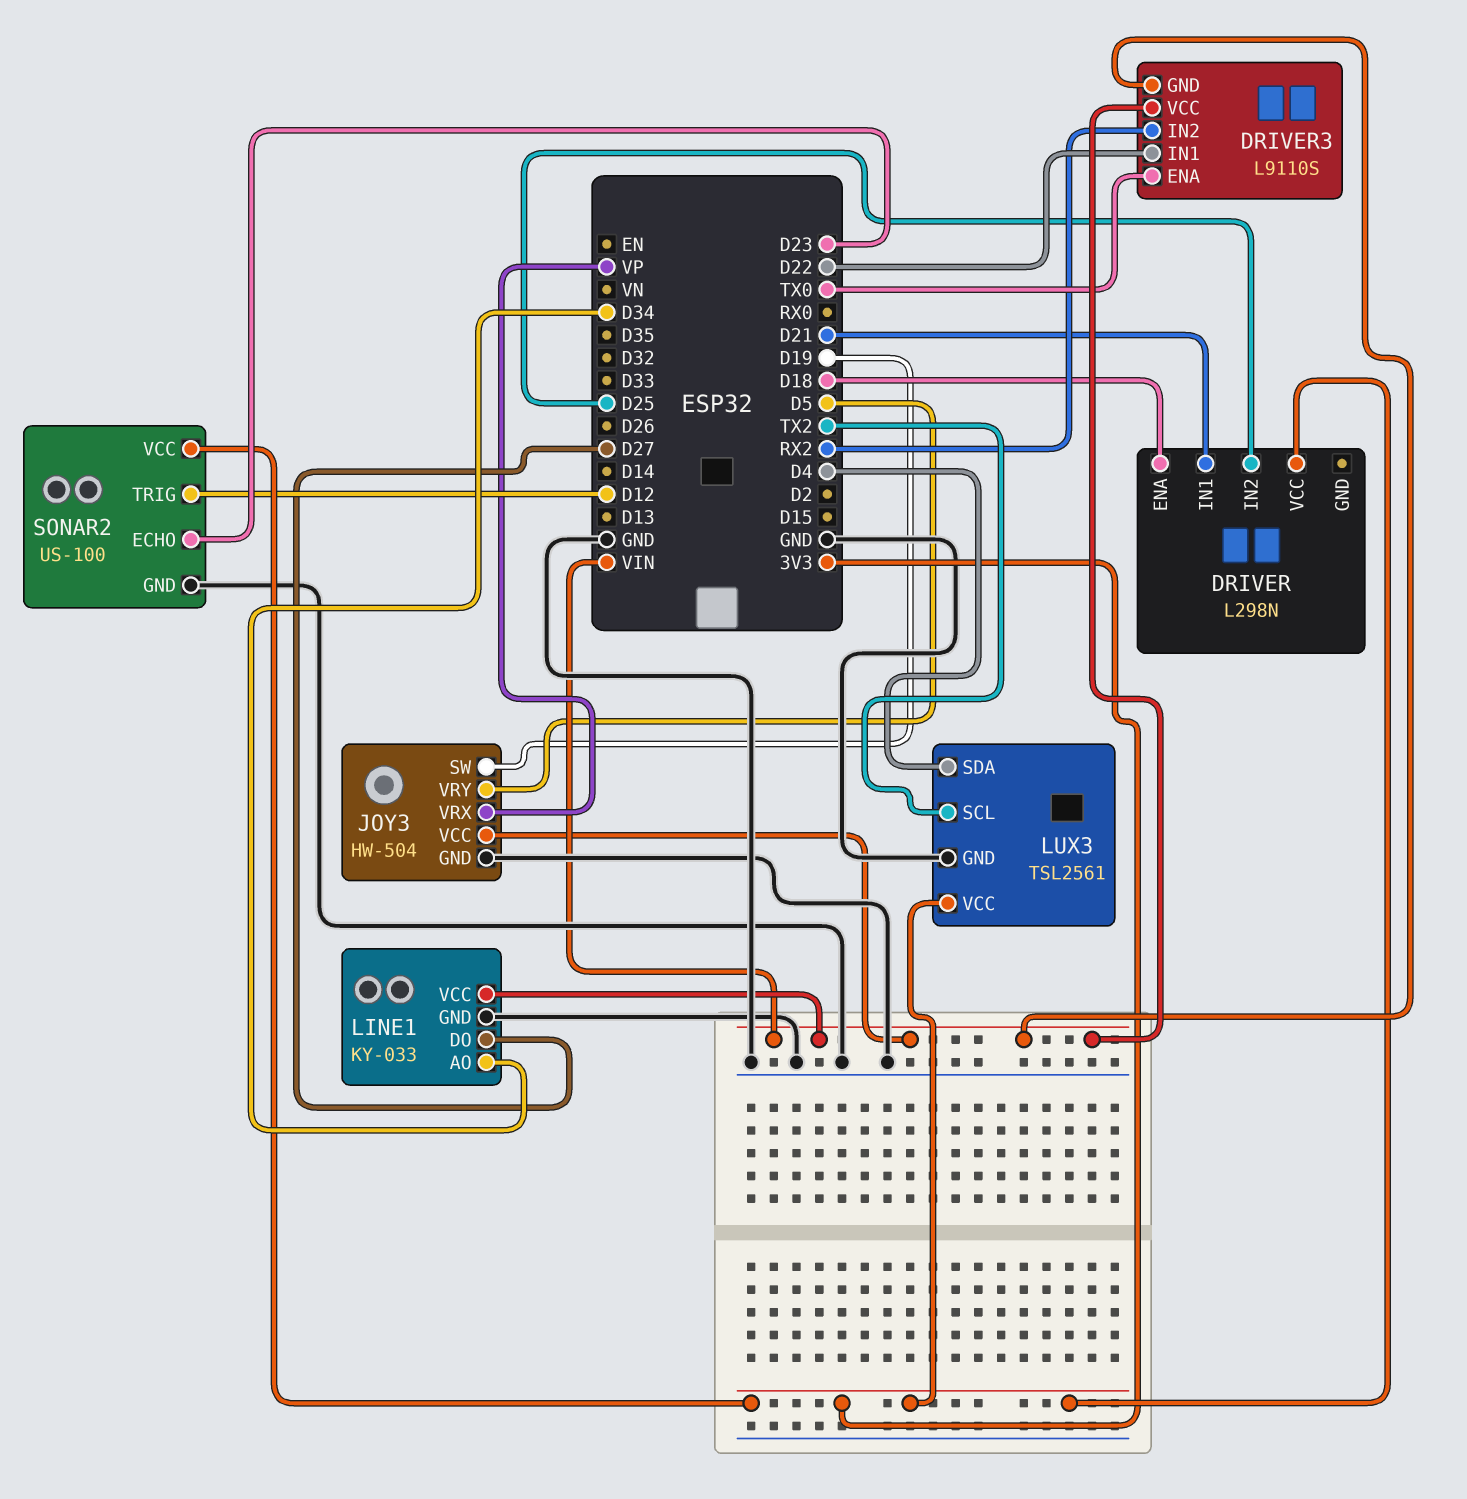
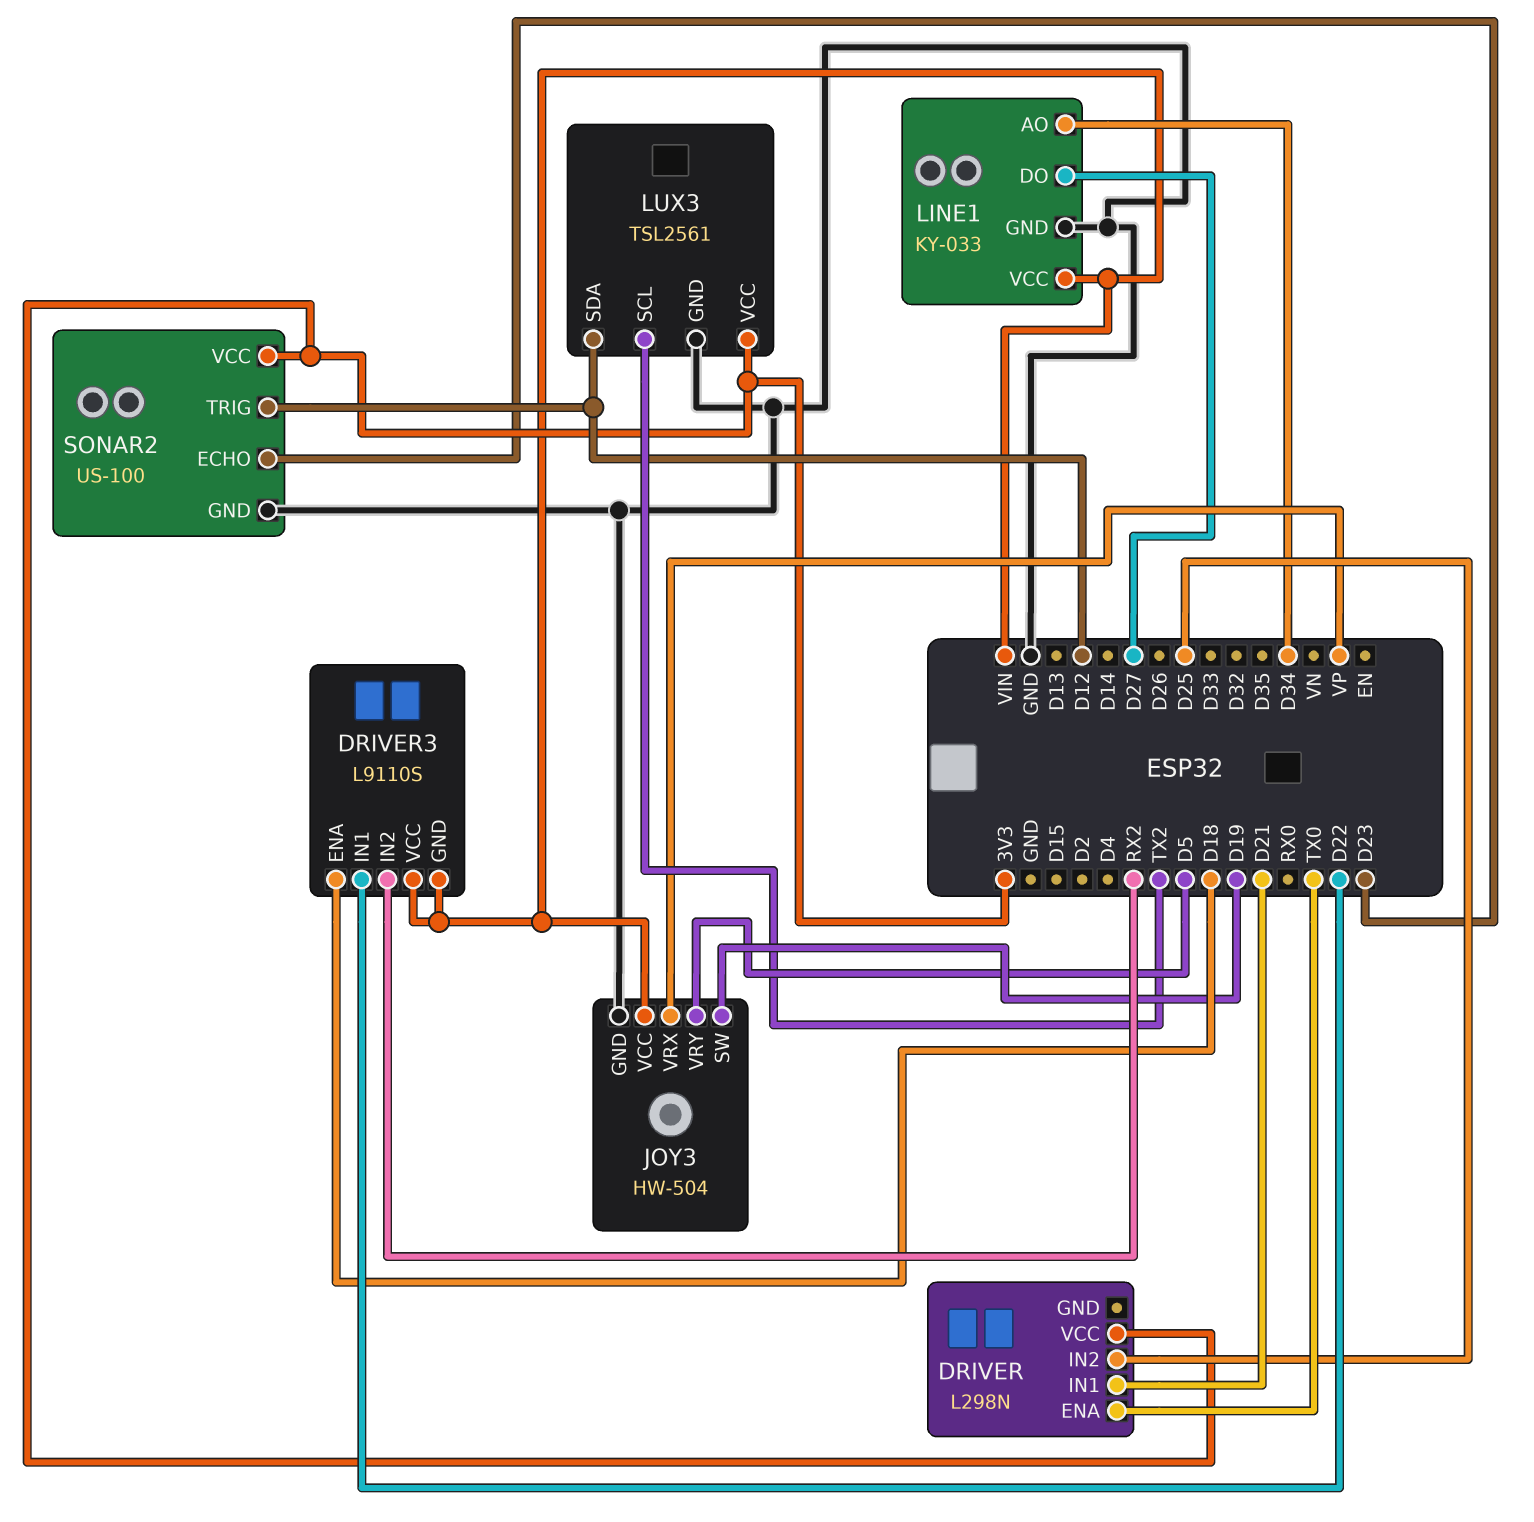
DRIVER pin ENA: D18 -> TX0
DRIVER3 pin ENA: TX0 -> D18
LUX3 pin SDA: D4 -> D12

